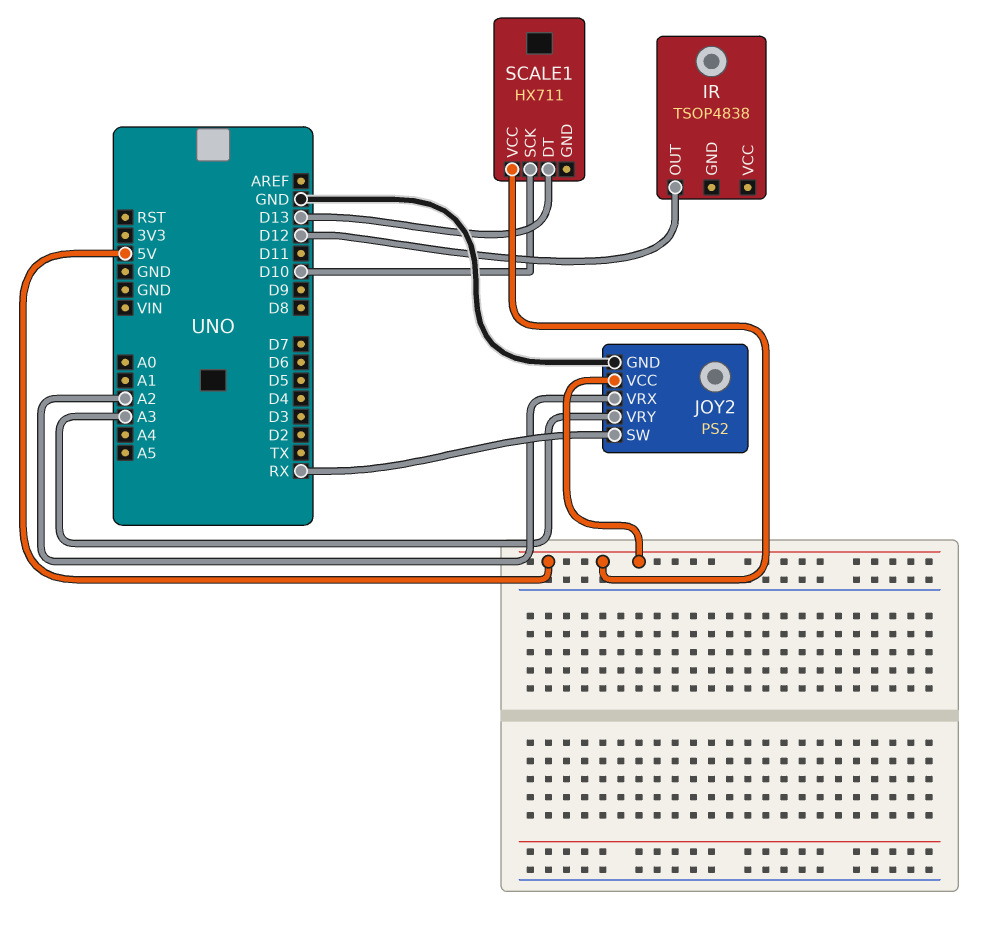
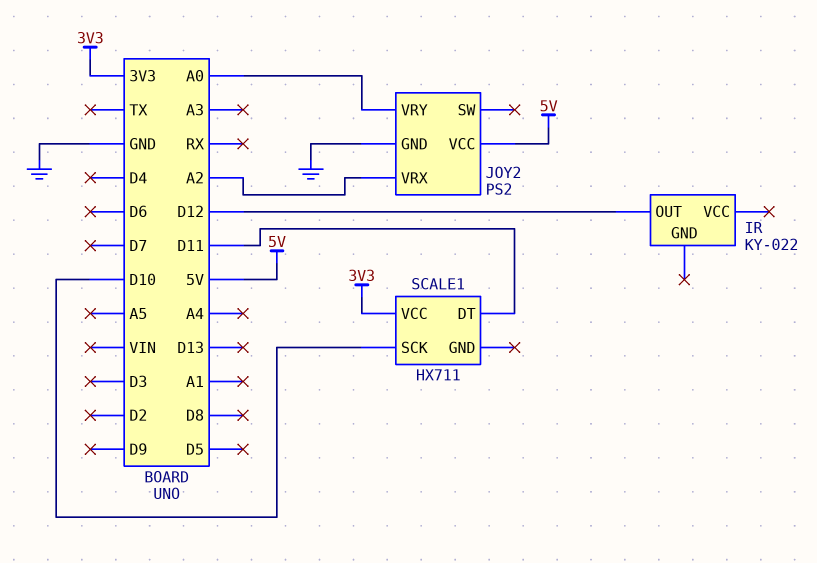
IR: TSOP4838 -> KY-022
JOY2 pin SW: RX -> none
JOY2 pin VRY: A3 -> A0
SCALE1 pin DT: D13 -> D11
SCALE1 pin VCC: 5V -> 3V3

